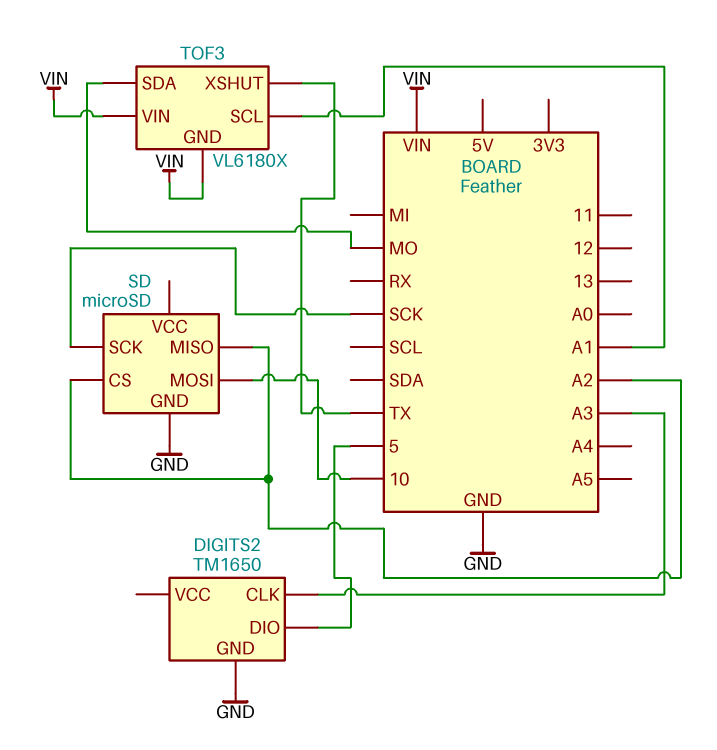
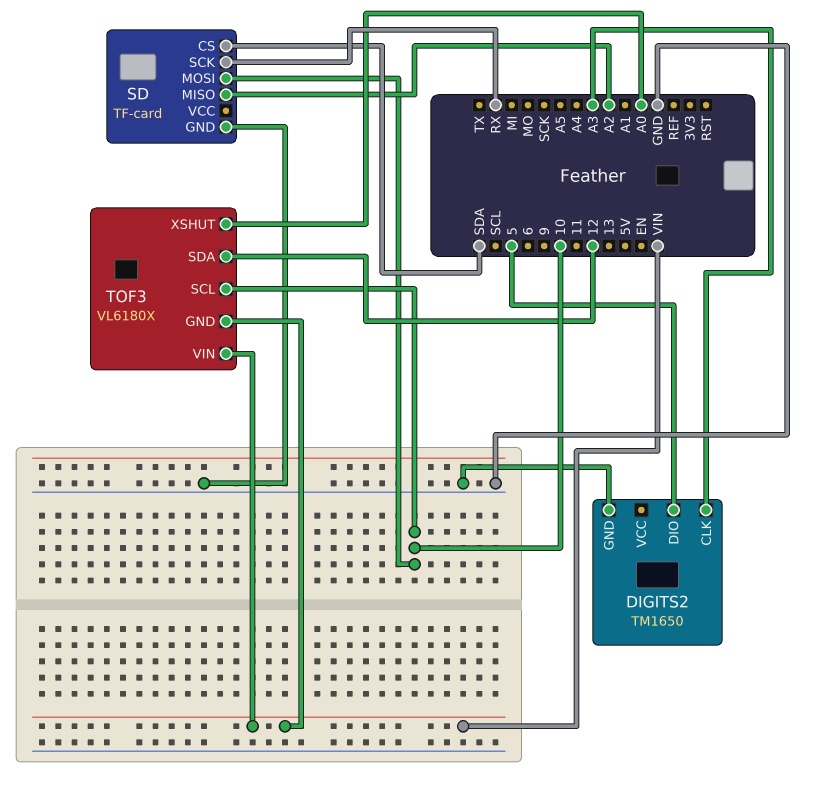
SD: microSD -> TF-card
SD pin CS: A2 -> SDA
SD pin SCK: SCK -> RX
TOF3 pin SCL: A1 -> 10
TOF3 pin SDA: MO -> 12
TOF3 pin XSHUT: TX -> A0

